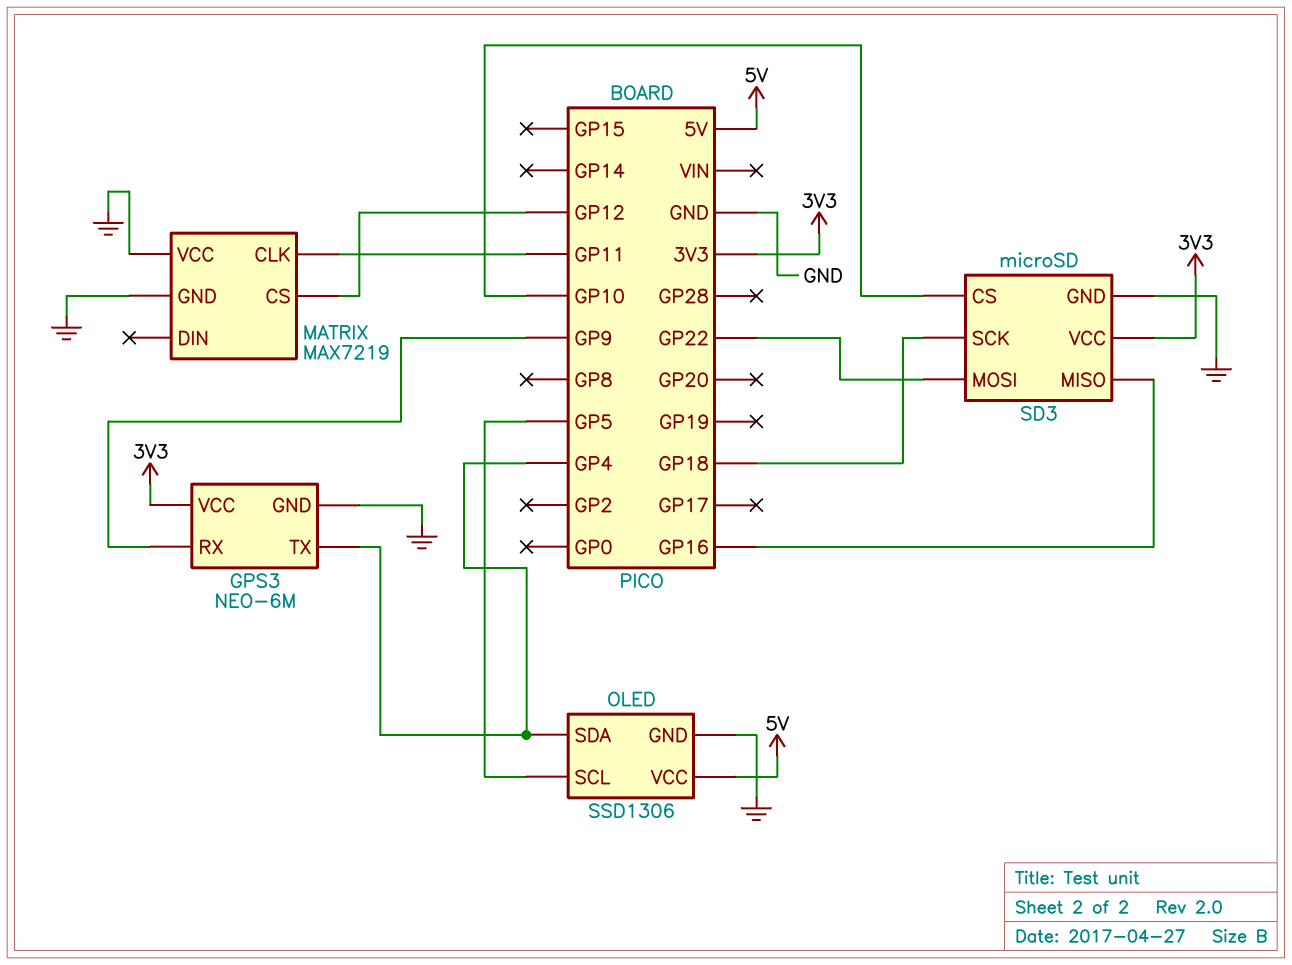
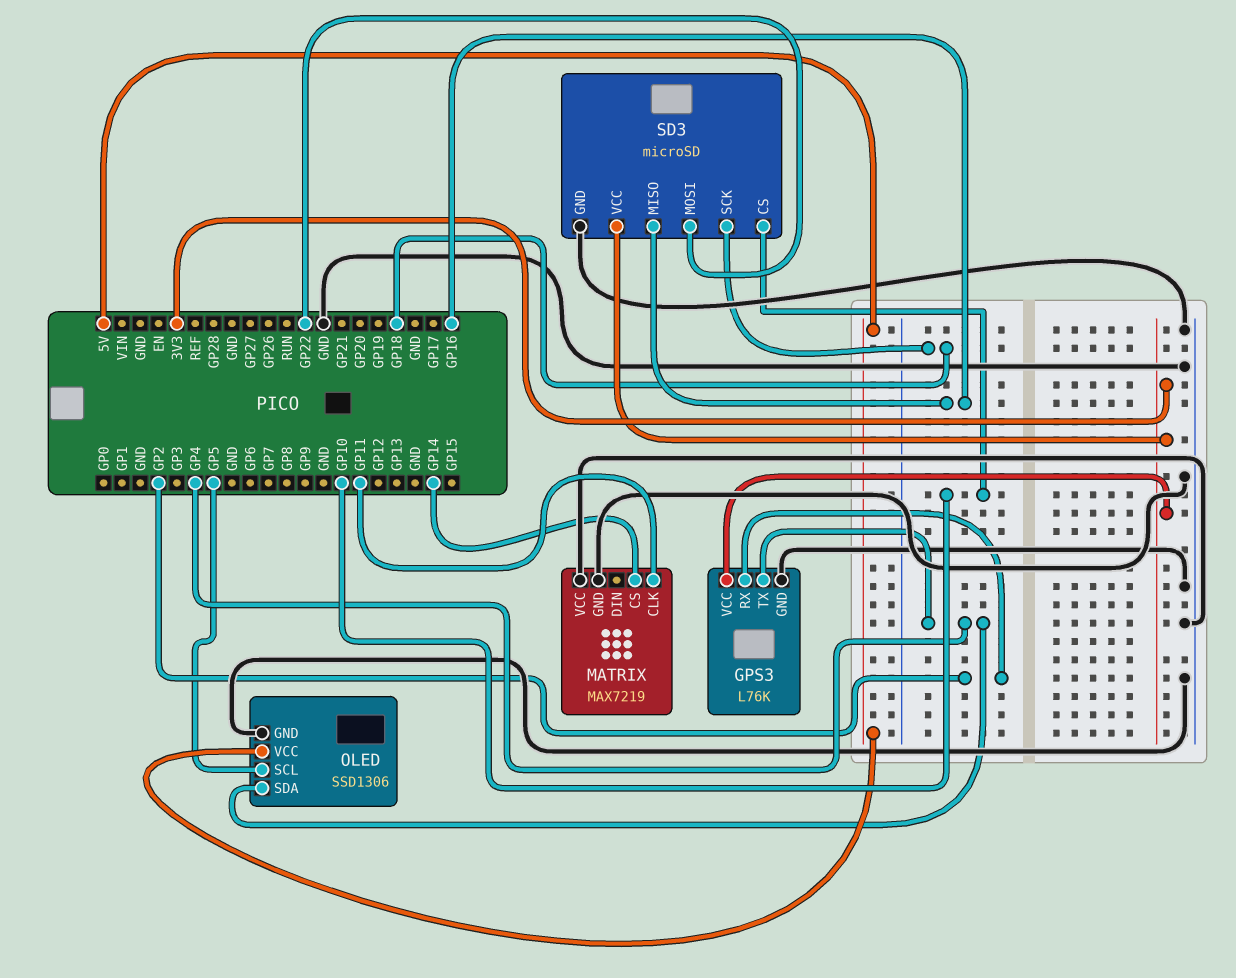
GPS3: NEO-6M -> L76K
GPS3 pin RX: GP9 -> GP2
MATRIX pin CS: GP12 -> GP14

